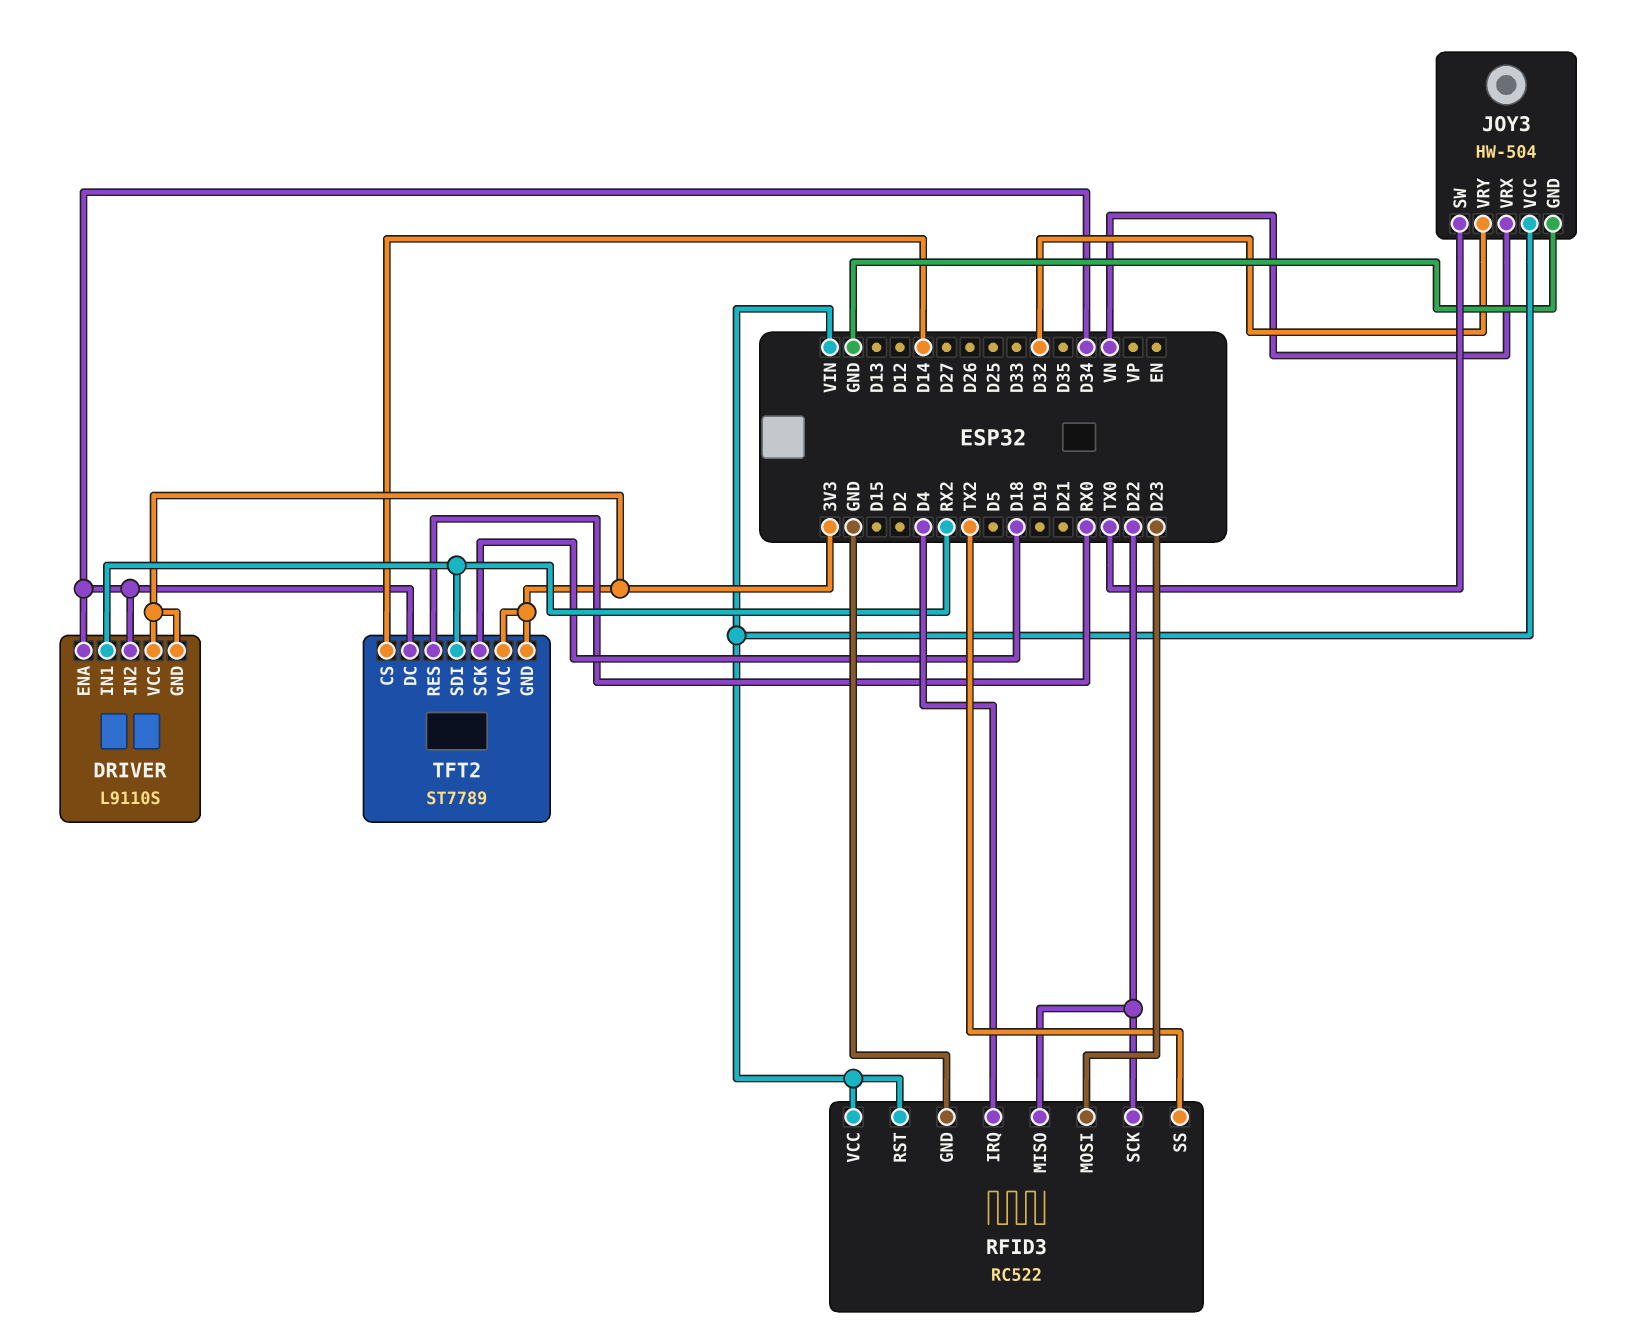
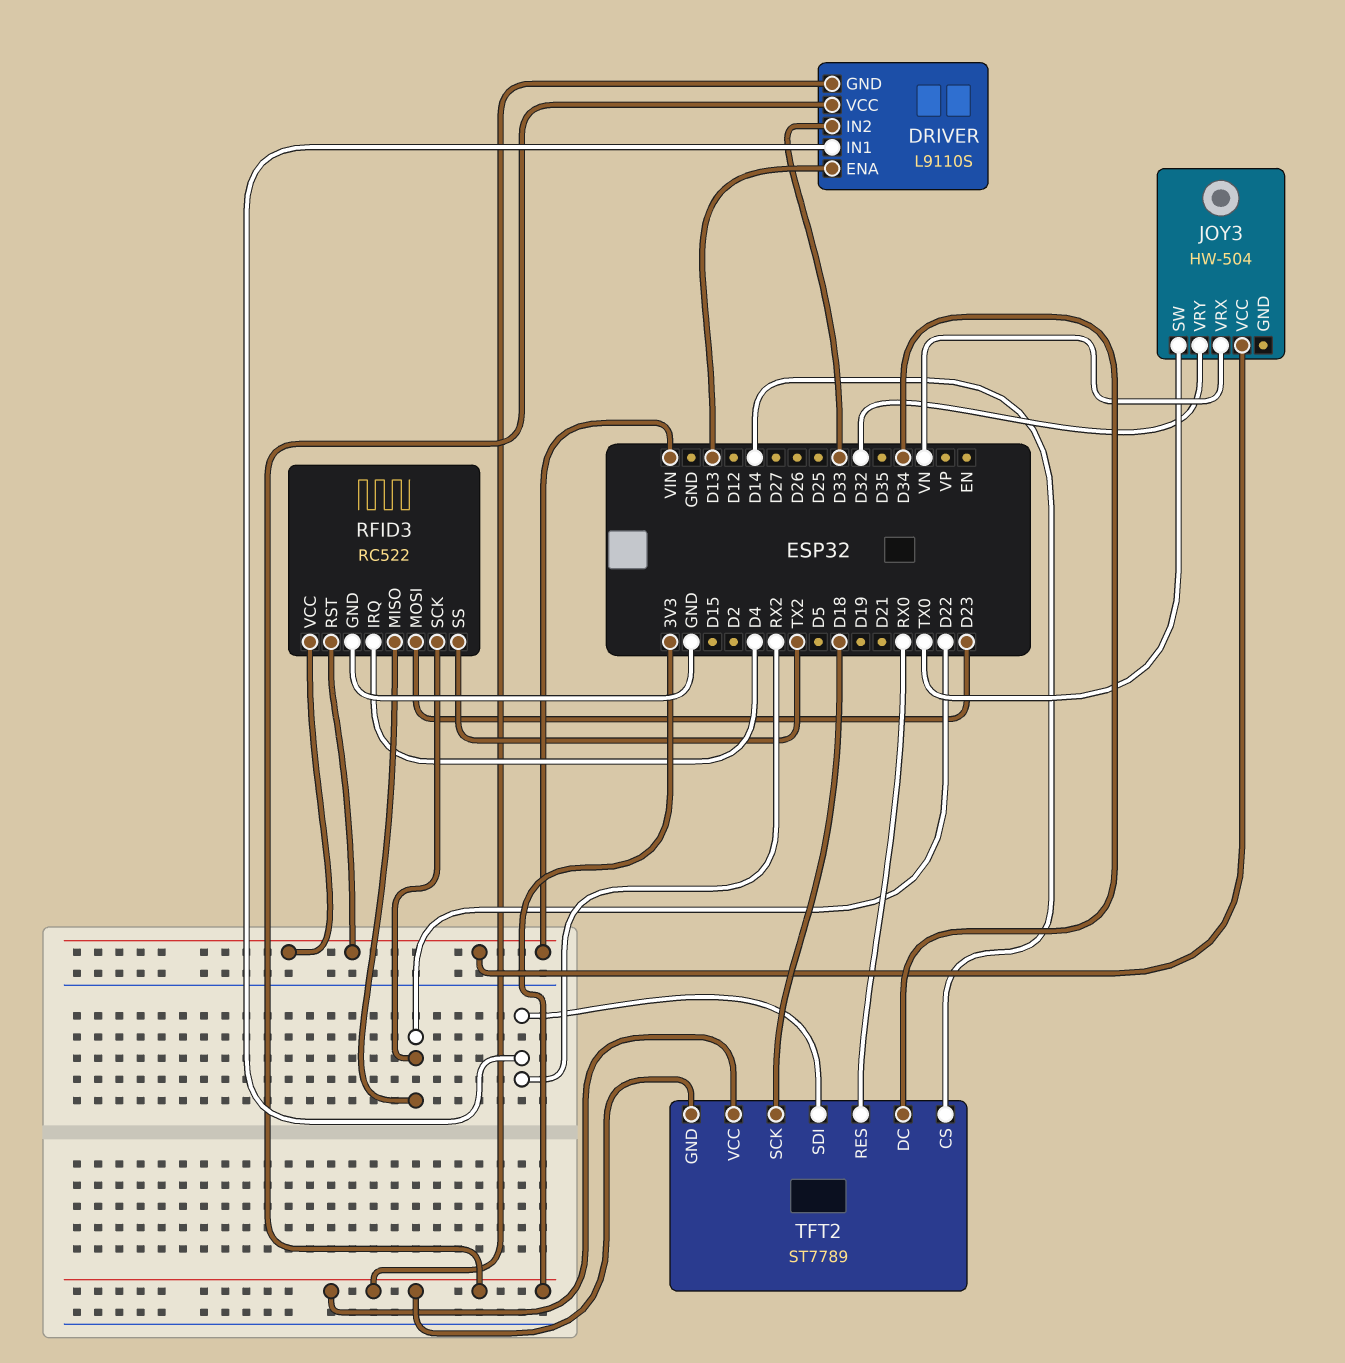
DRIVER pin ENA: D34 -> D13
DRIVER pin IN2: D34 -> D33
JOY3 pin GND: GND -> none

